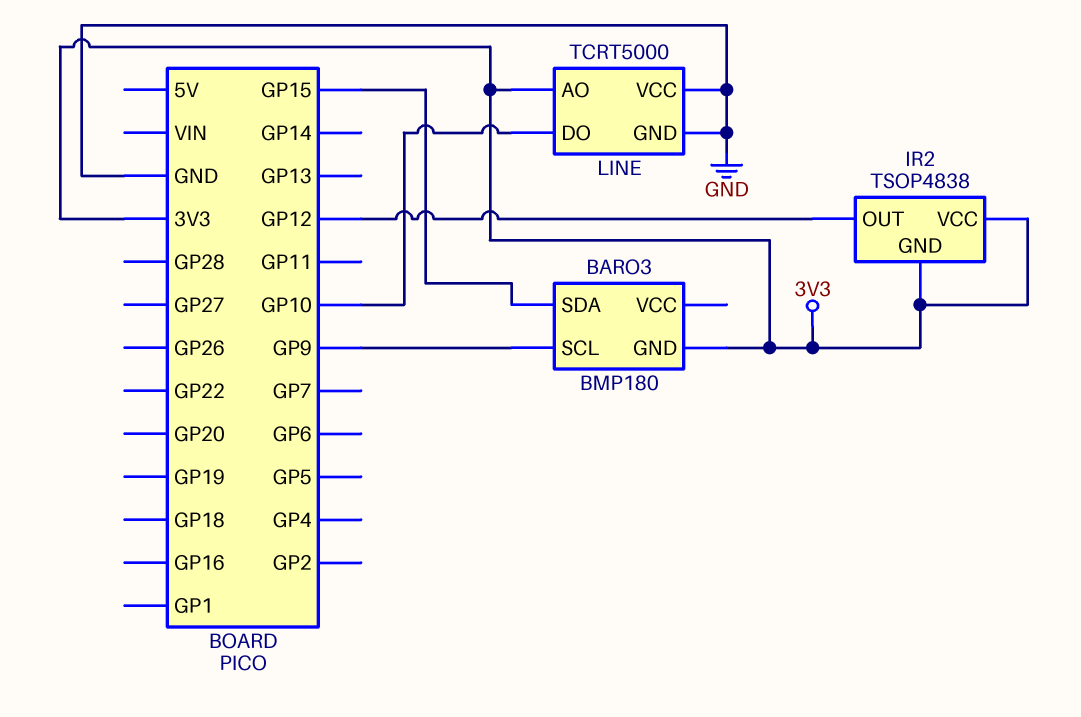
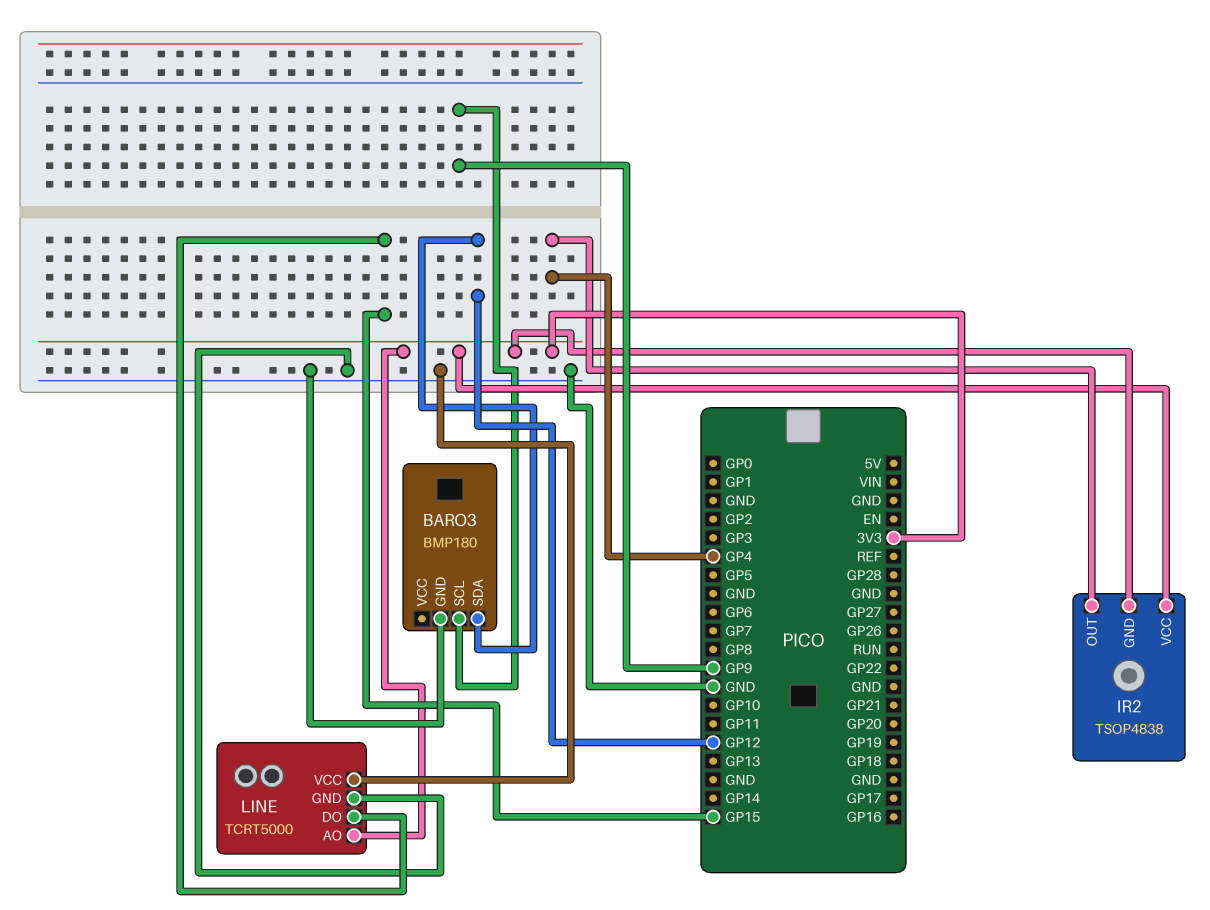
BARO3 pin GND: 3V3 -> GND
BARO3 pin SDA: GP15 -> GP12
IR2 pin OUT: GP12 -> GP4
LINE pin DO: GP10 -> GP15

